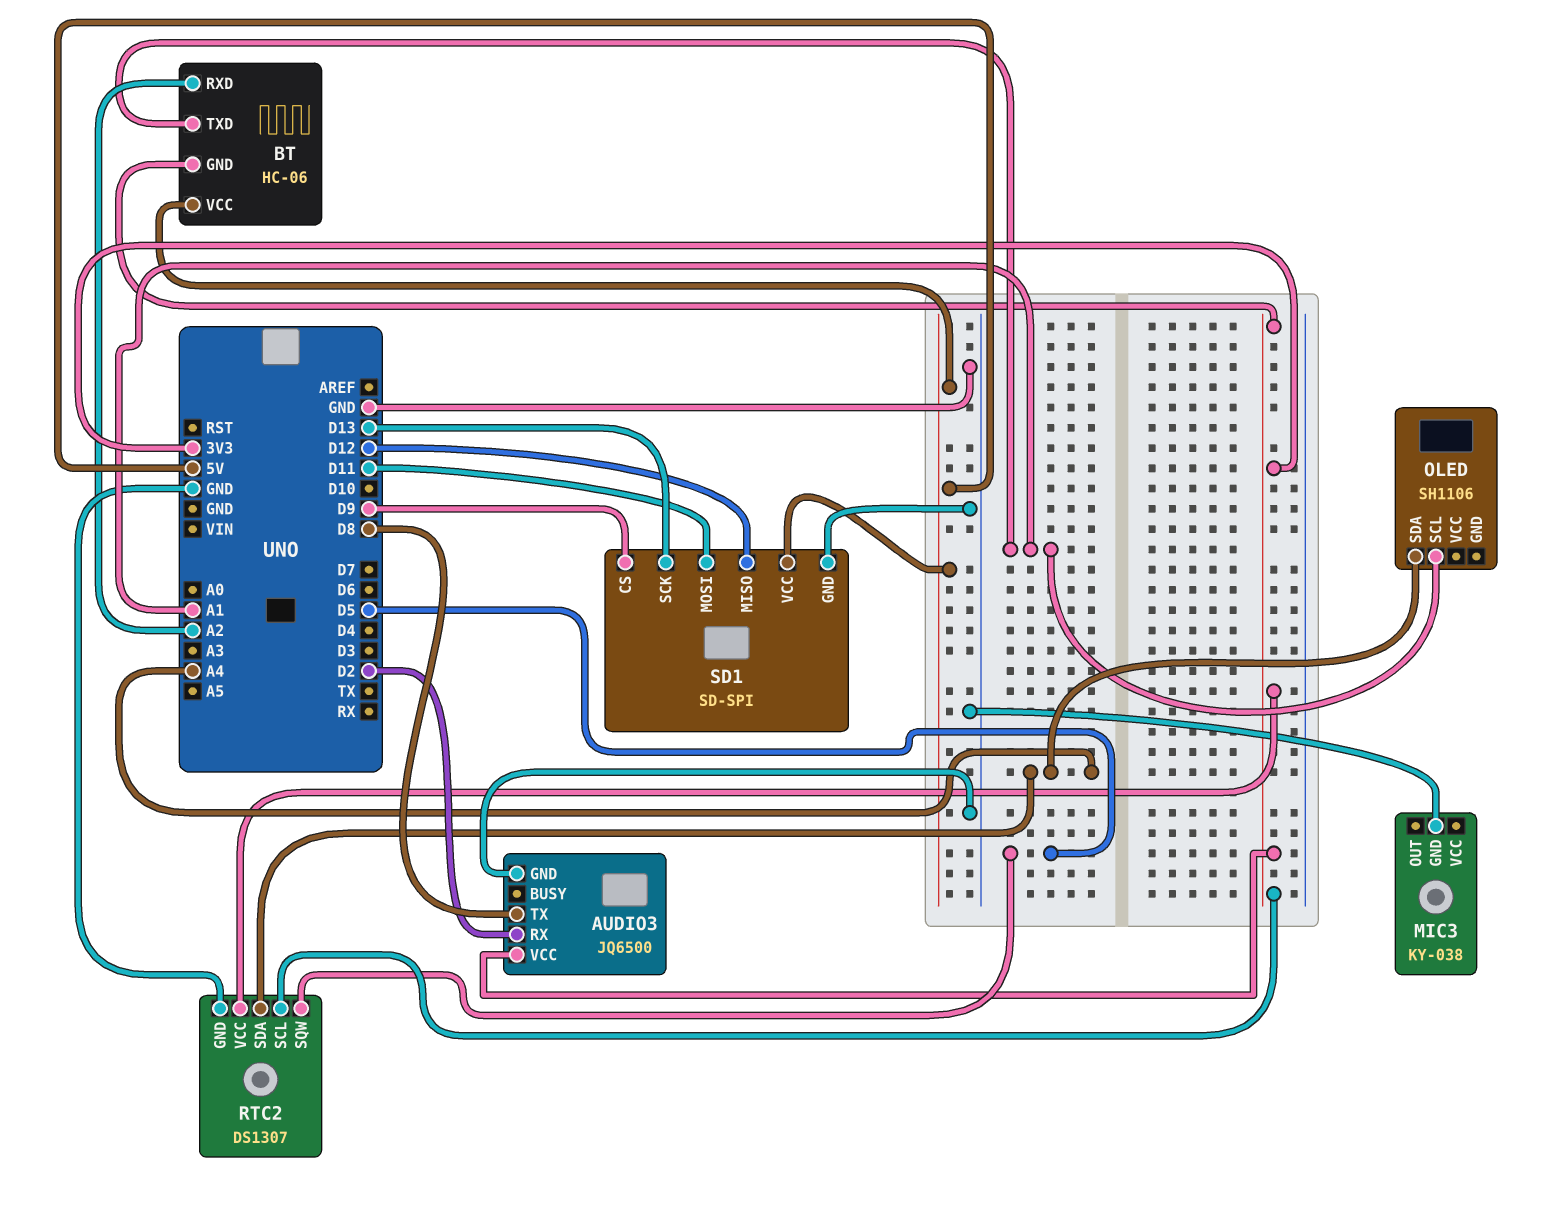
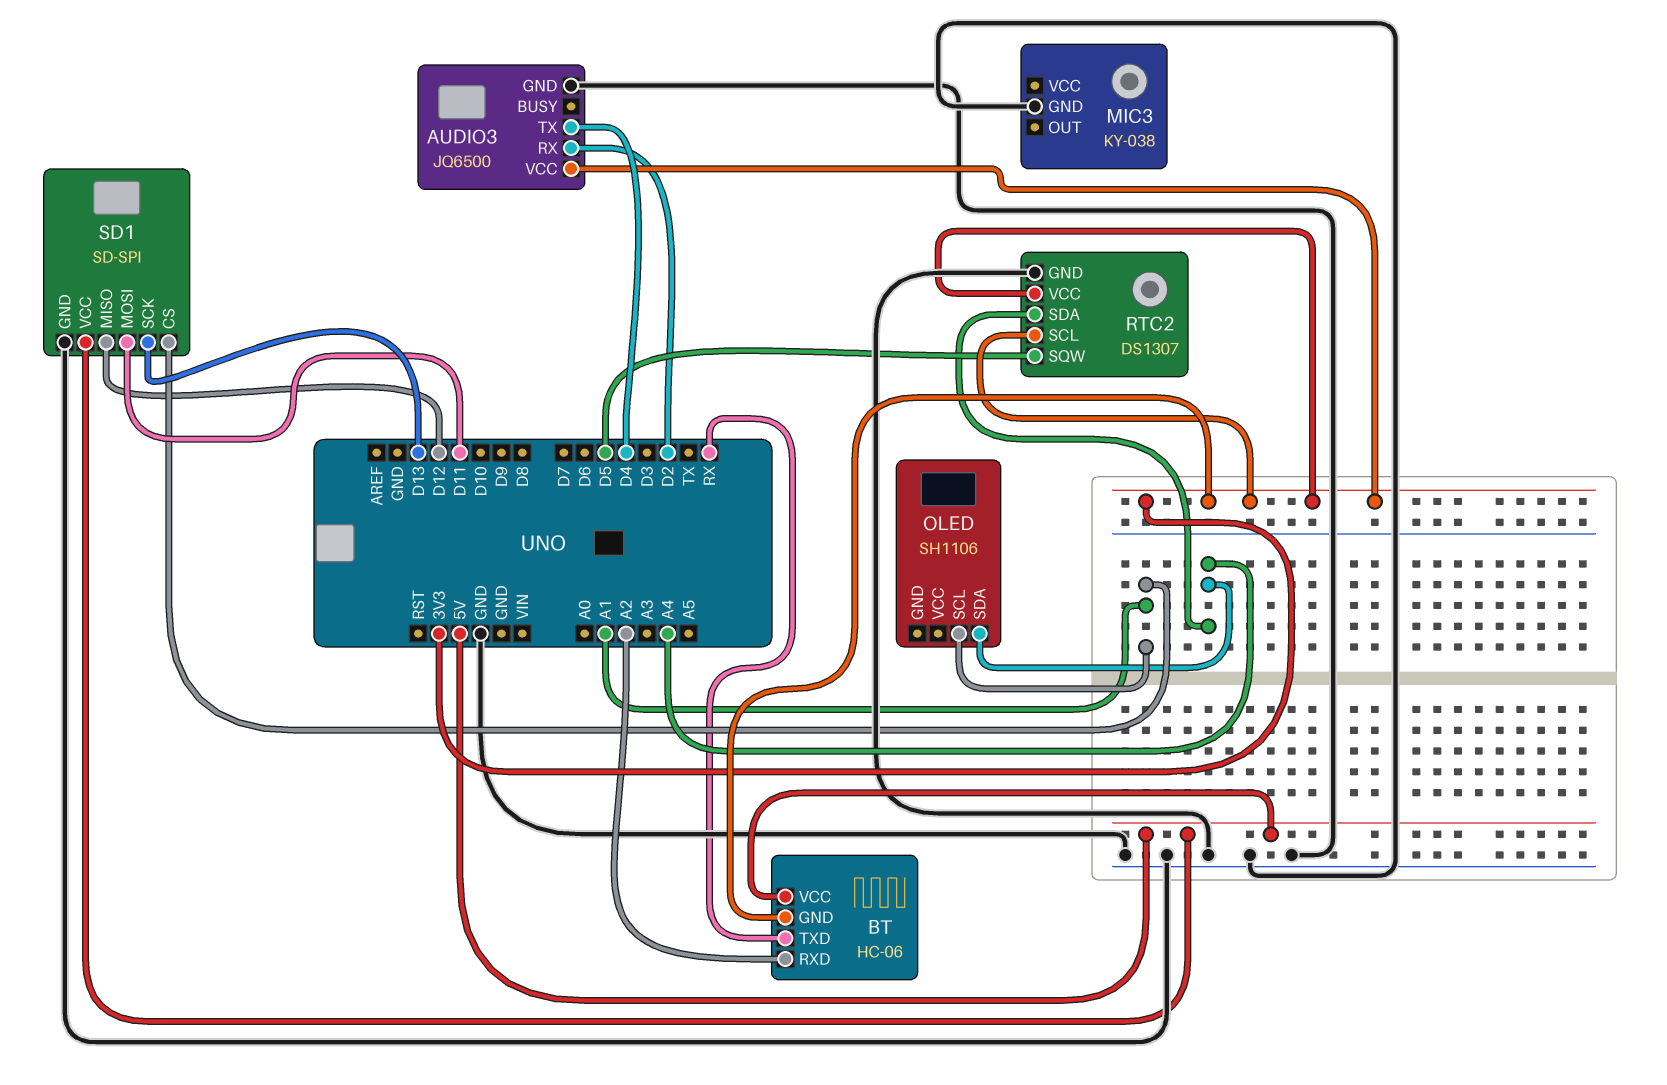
AUDIO3 pin TX: D8 -> D4
BT pin TXD: A1 -> RX
SD1 pin CS: D9 -> A1

